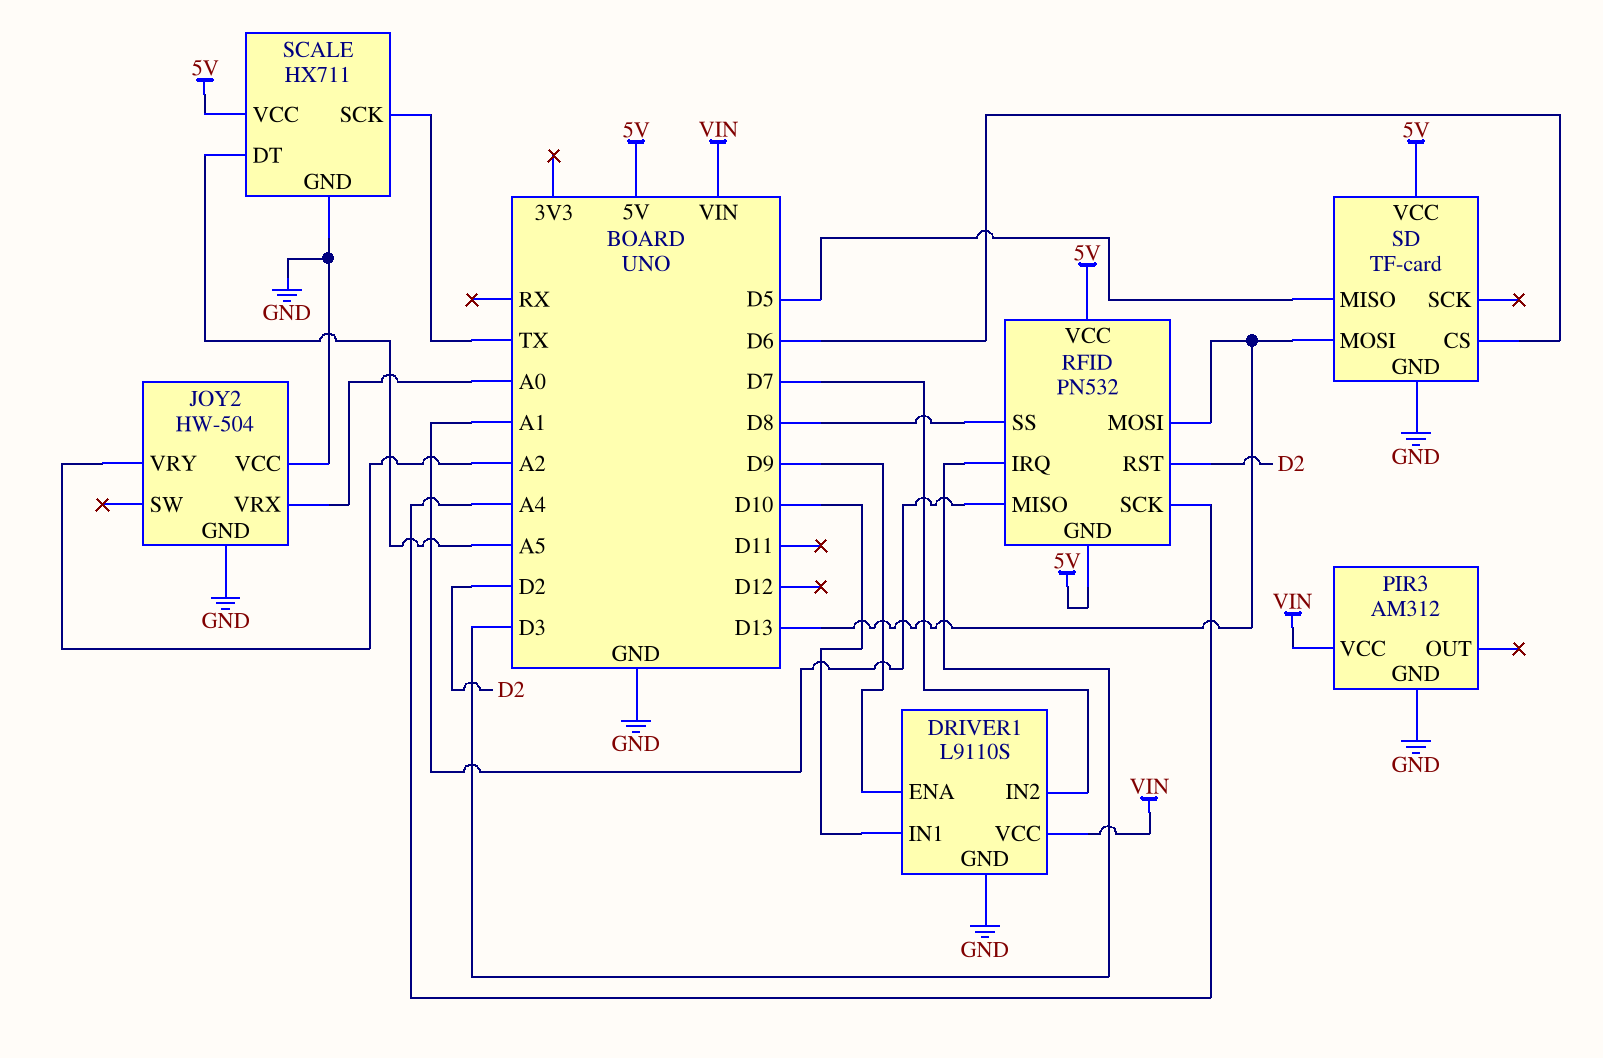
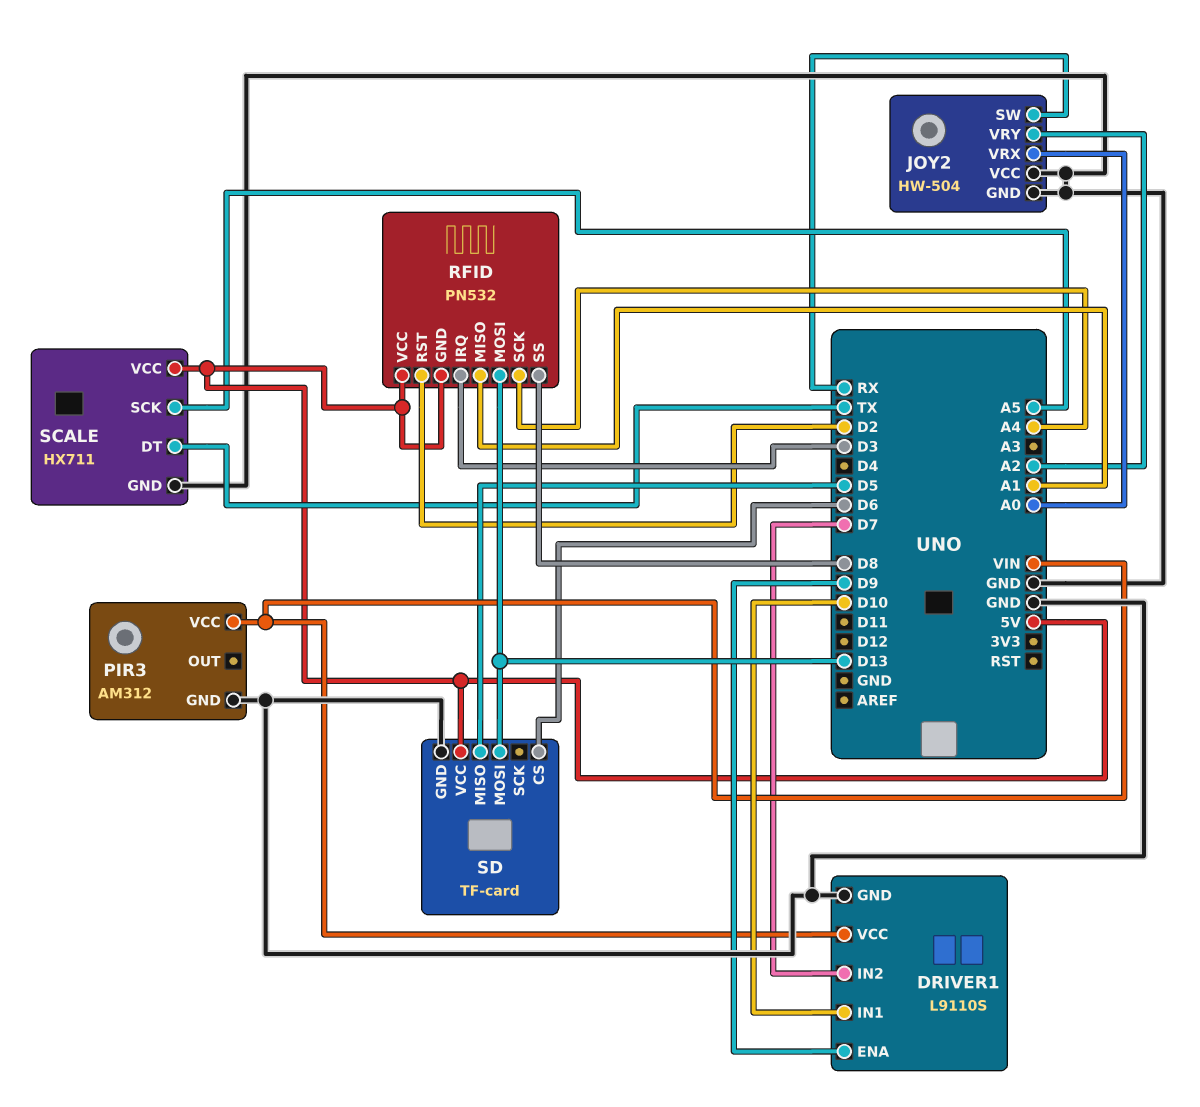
JOY2 pin SW: none -> RX
SCALE pin DT: A5 -> TX
SCALE pin SCK: TX -> A5

